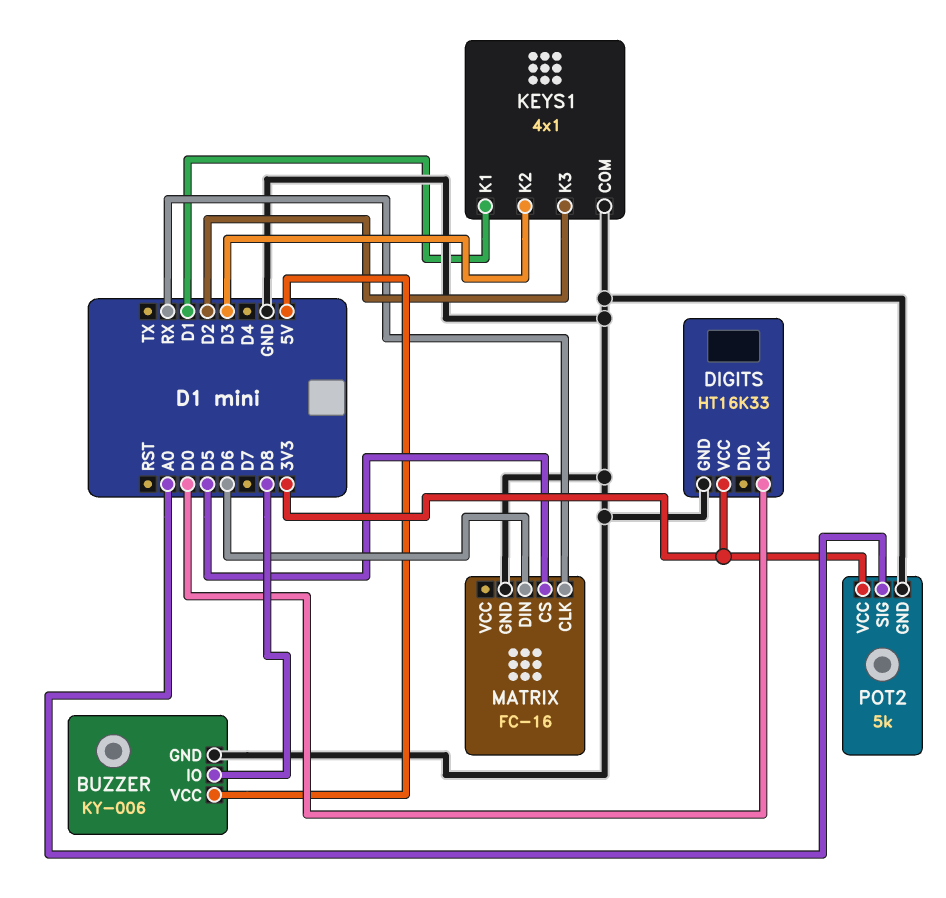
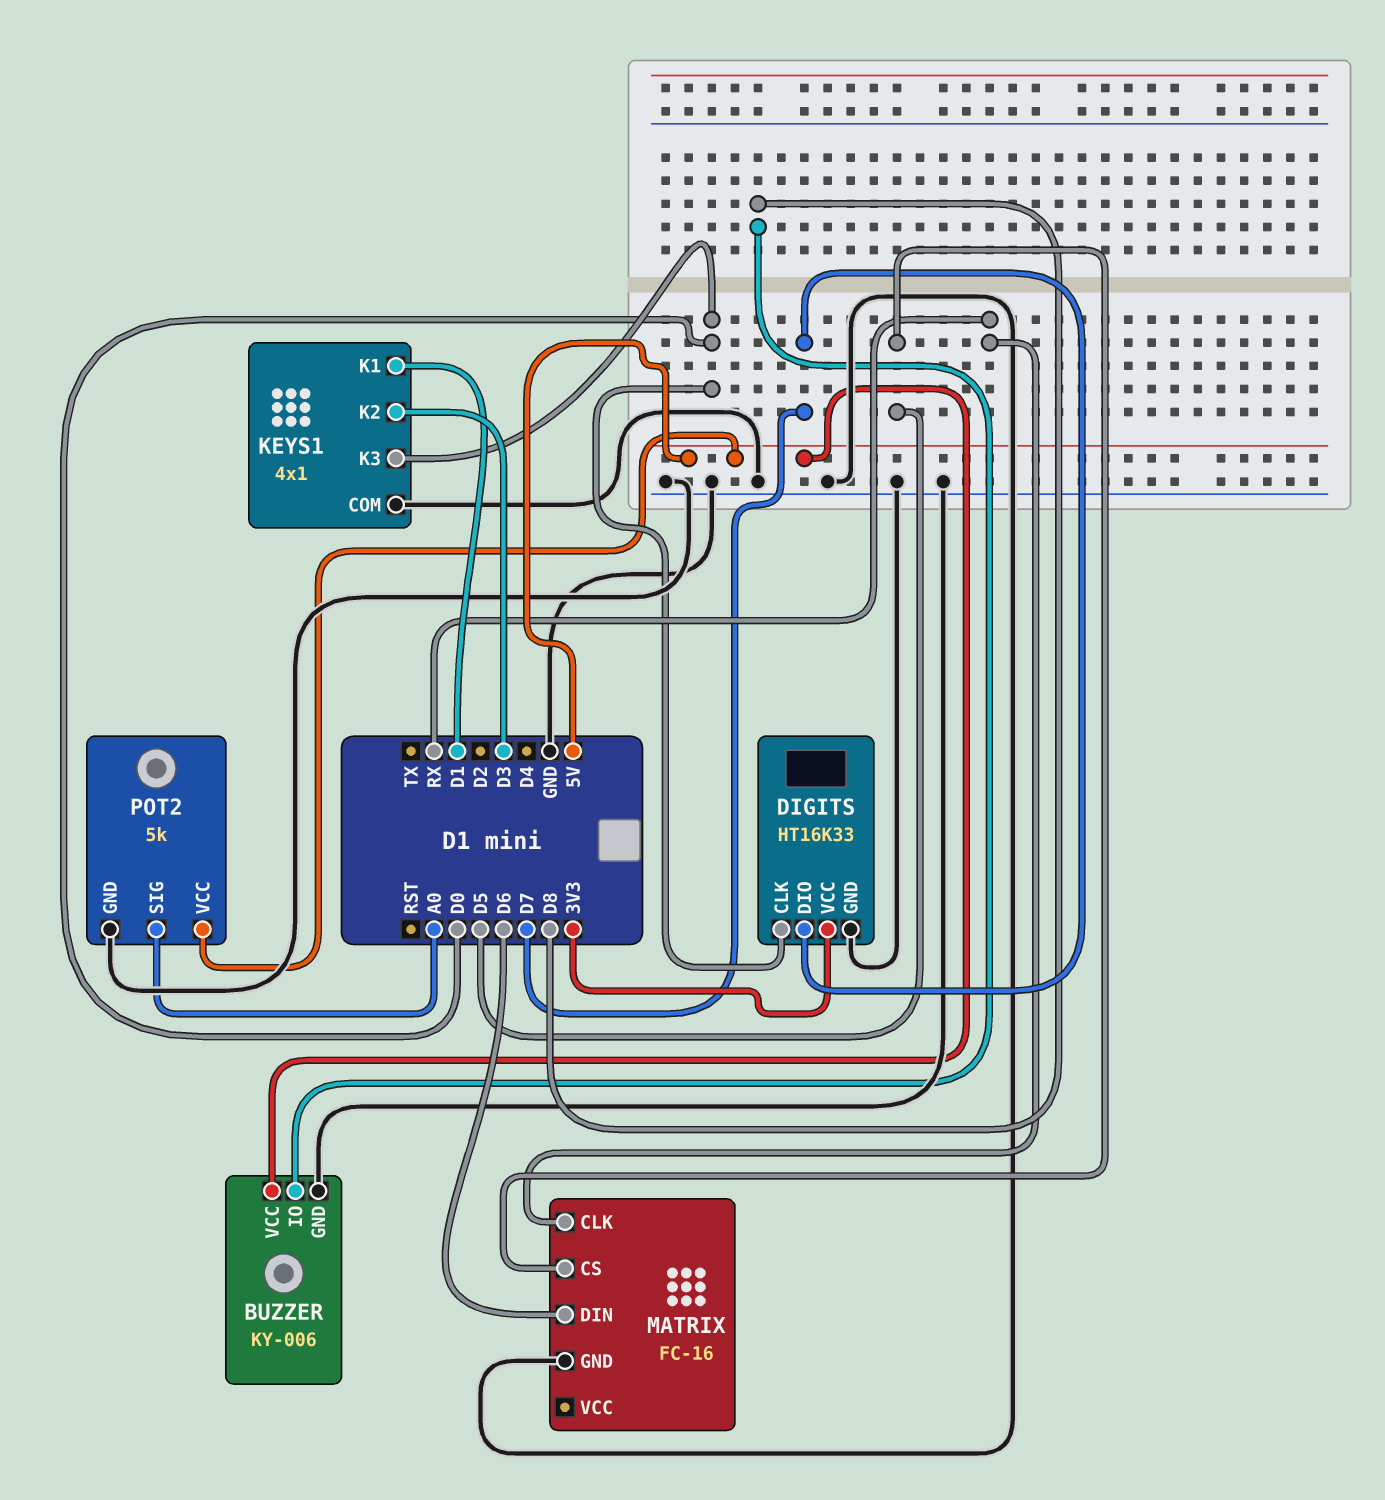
DIGITS pin DIO: none -> D7
KEYS1 pin K3: D2 -> D0
POT2 pin VCC: 3V3 -> 5V

